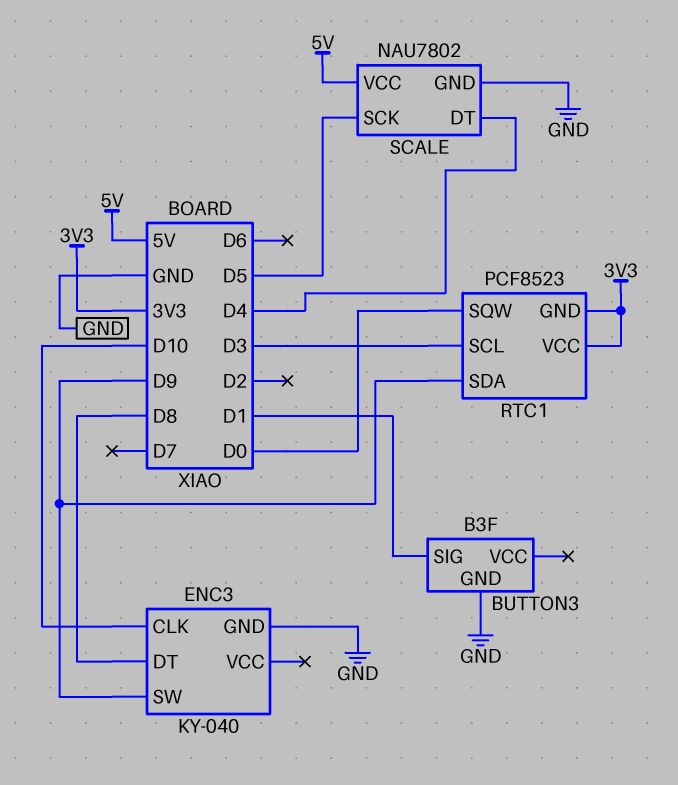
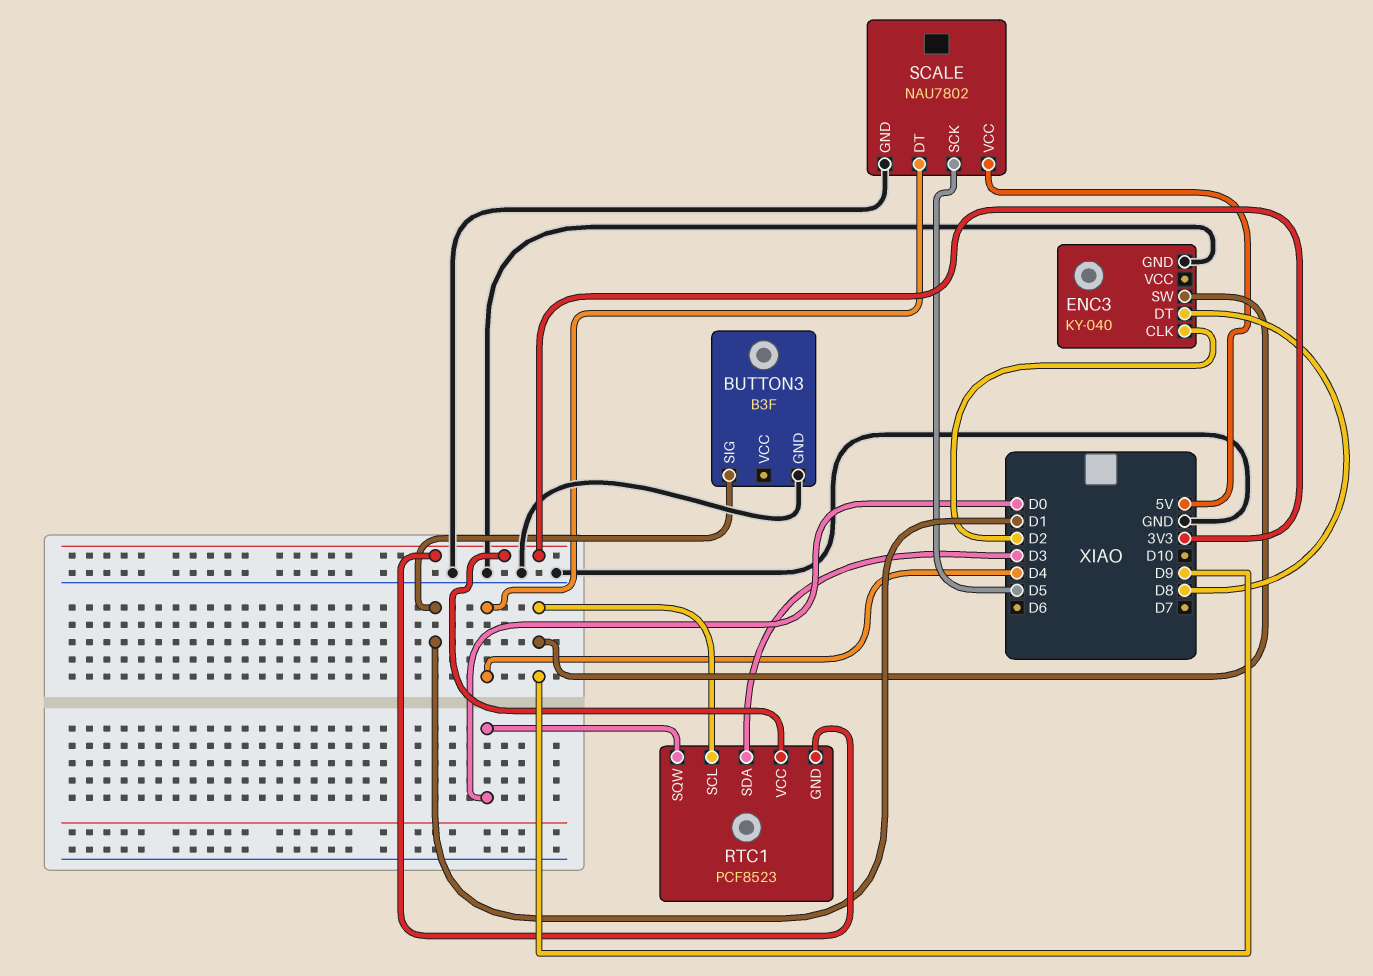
ENC3 pin CLK: D10 -> D2
RTC1 pin SCL: D3 -> D9
RTC1 pin SDA: D9 -> D3

